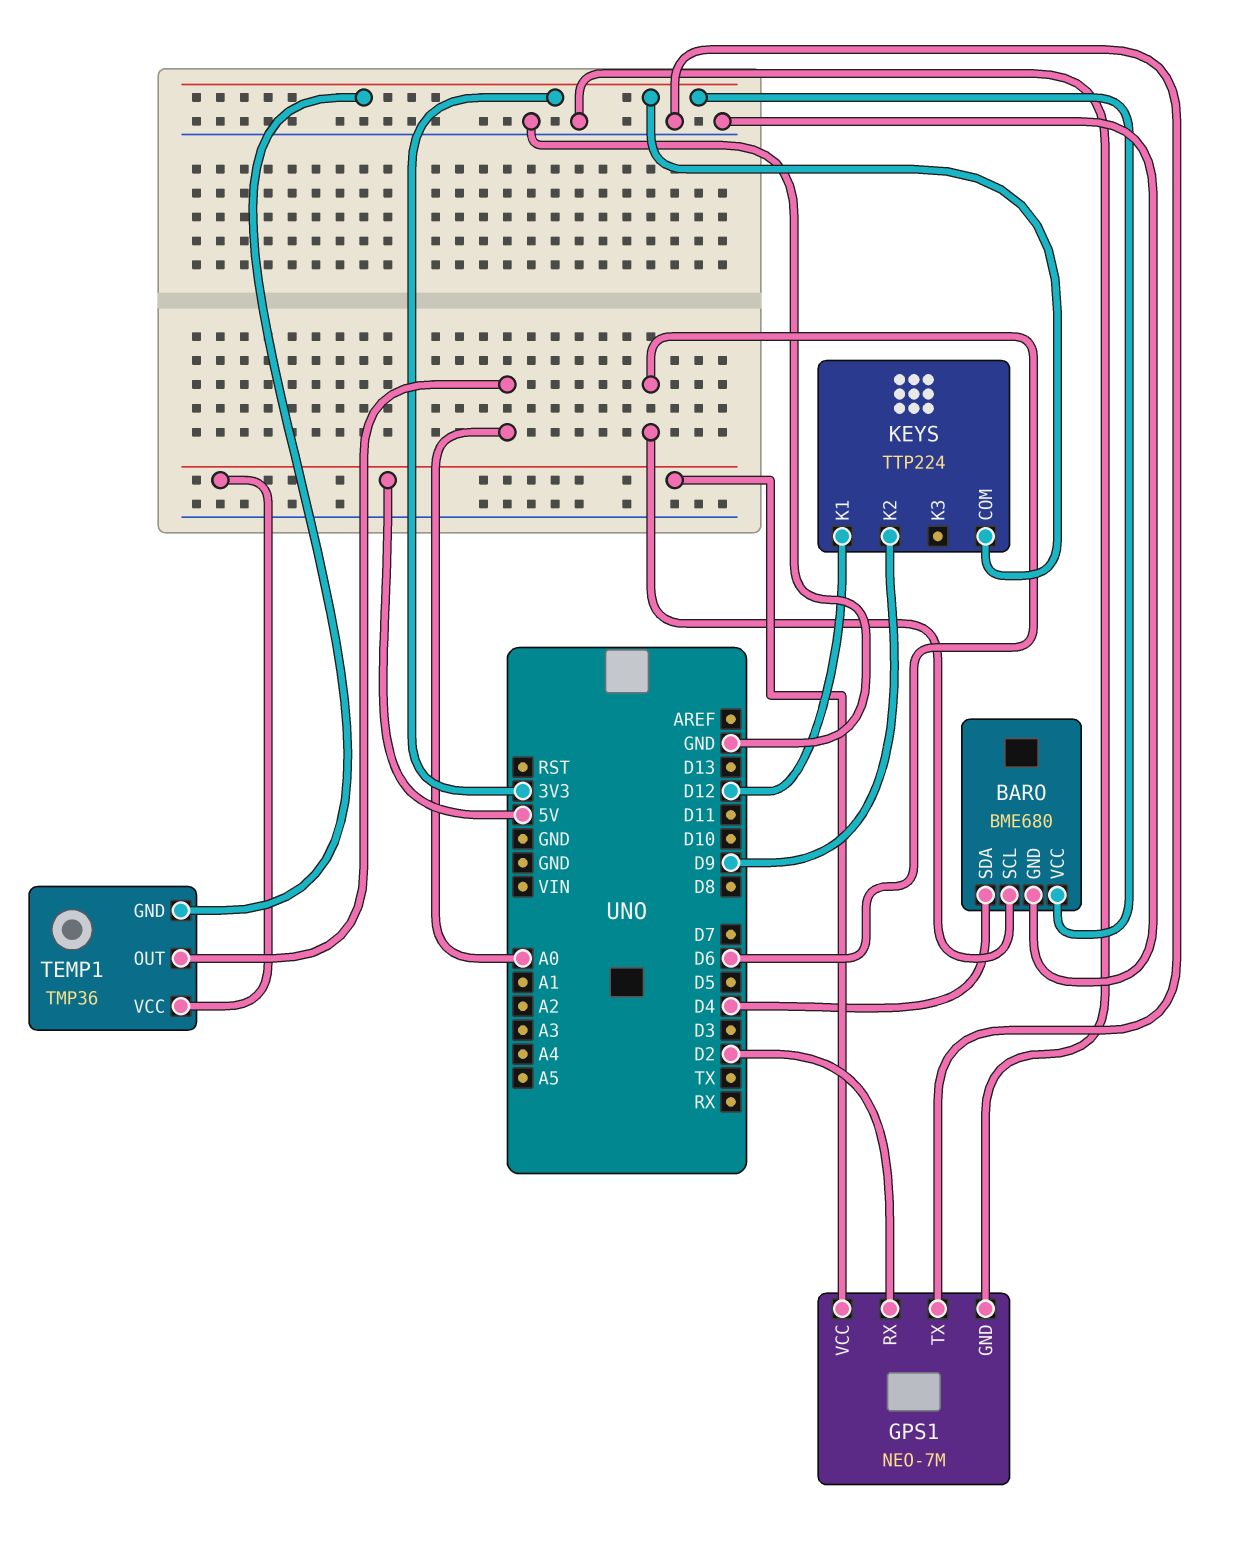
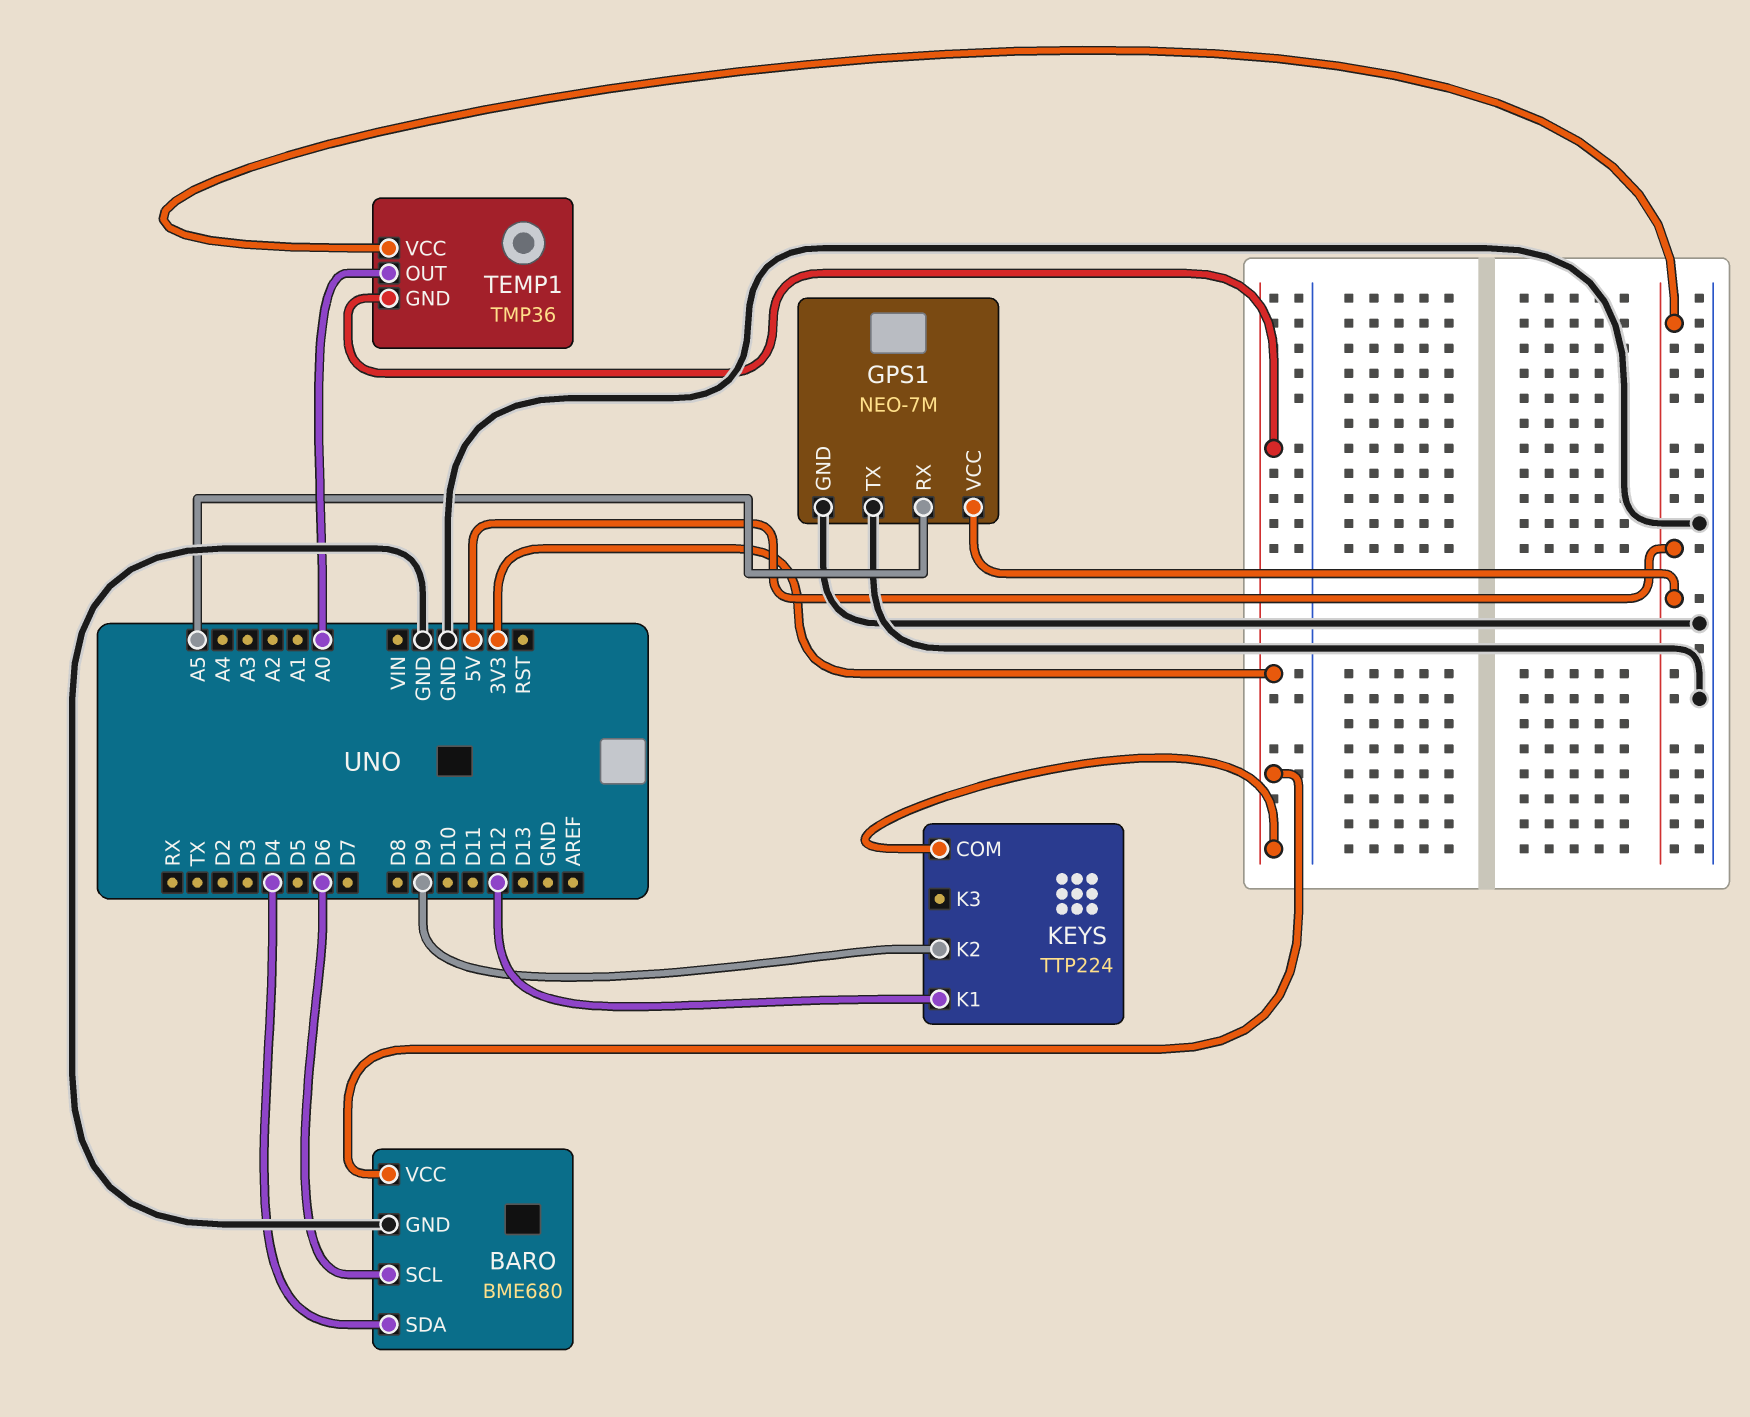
GPS1 pin RX: D2 -> A5

